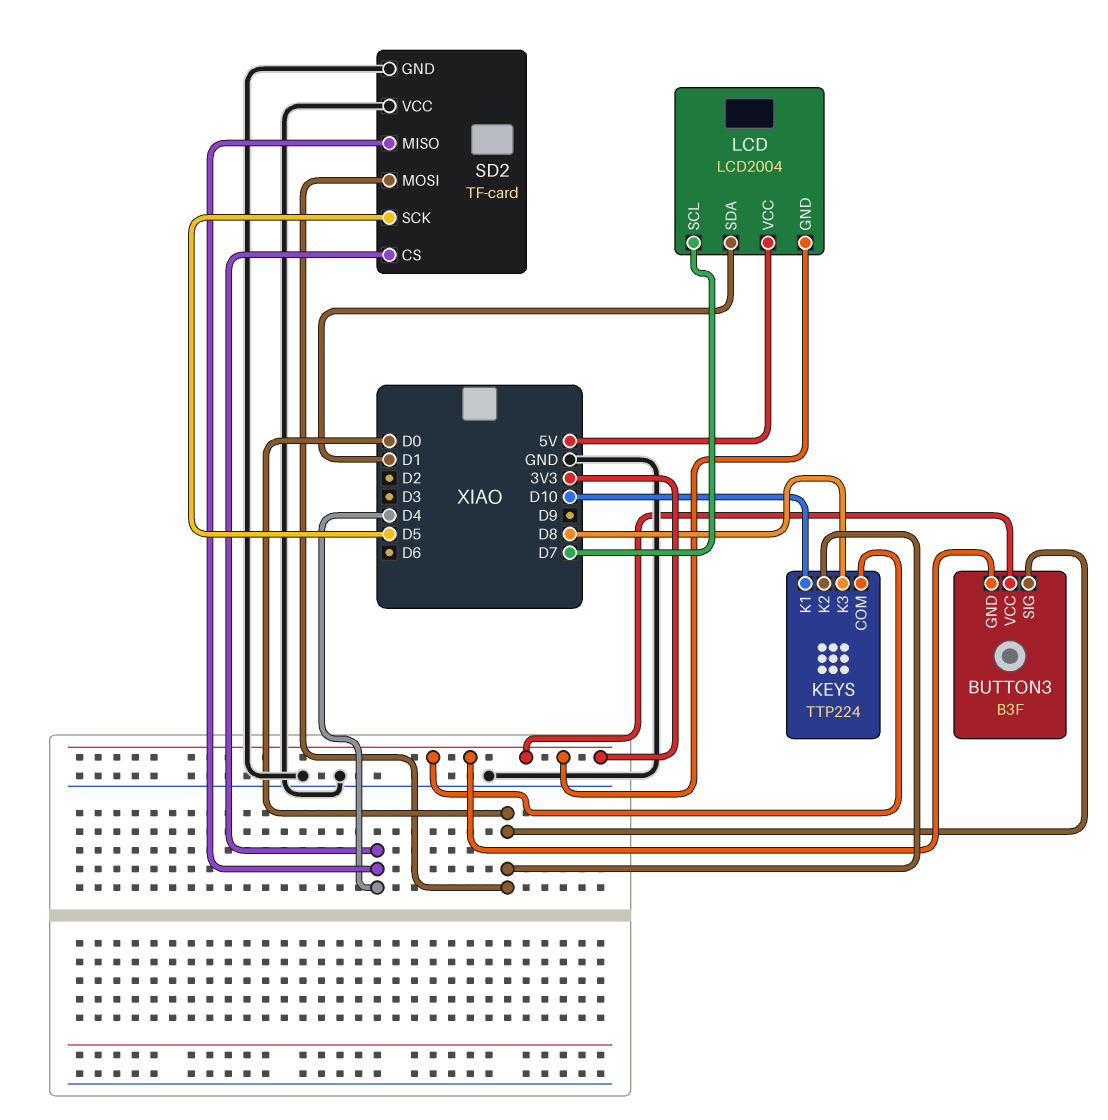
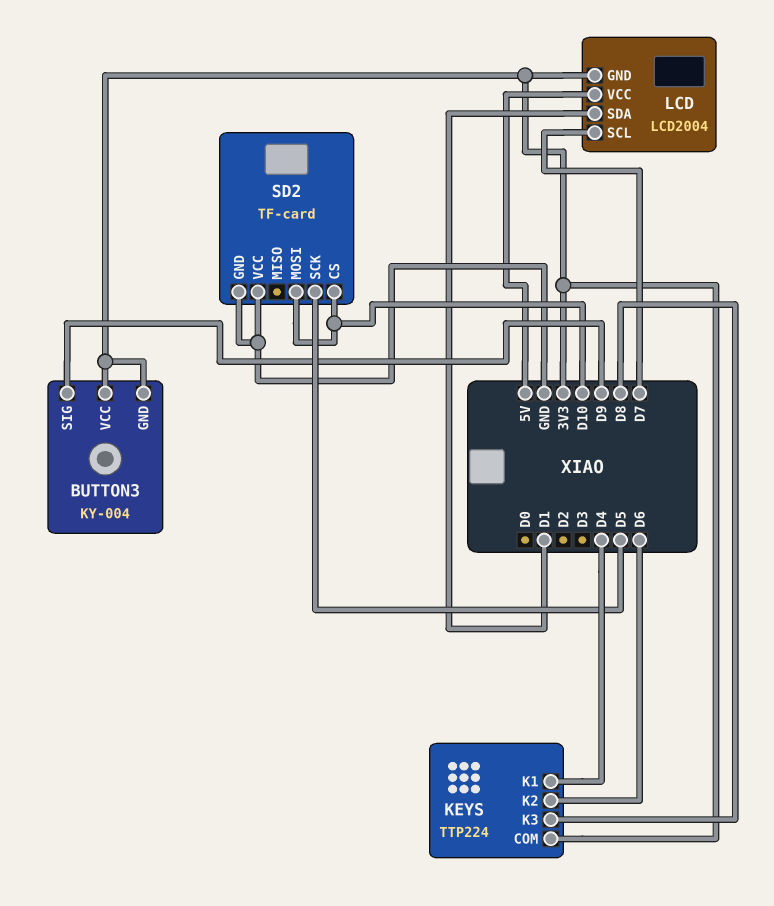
BUTTON3: B3F -> KY-004
BUTTON3 pin SIG: D0 -> D9
KEYS pin K1: D10 -> D4
KEYS pin K2: D0 -> D6
SD2 pin CS: D4 -> D10
SD2 pin MISO: D4 -> none
SD2 pin MOSI: D0 -> D10

